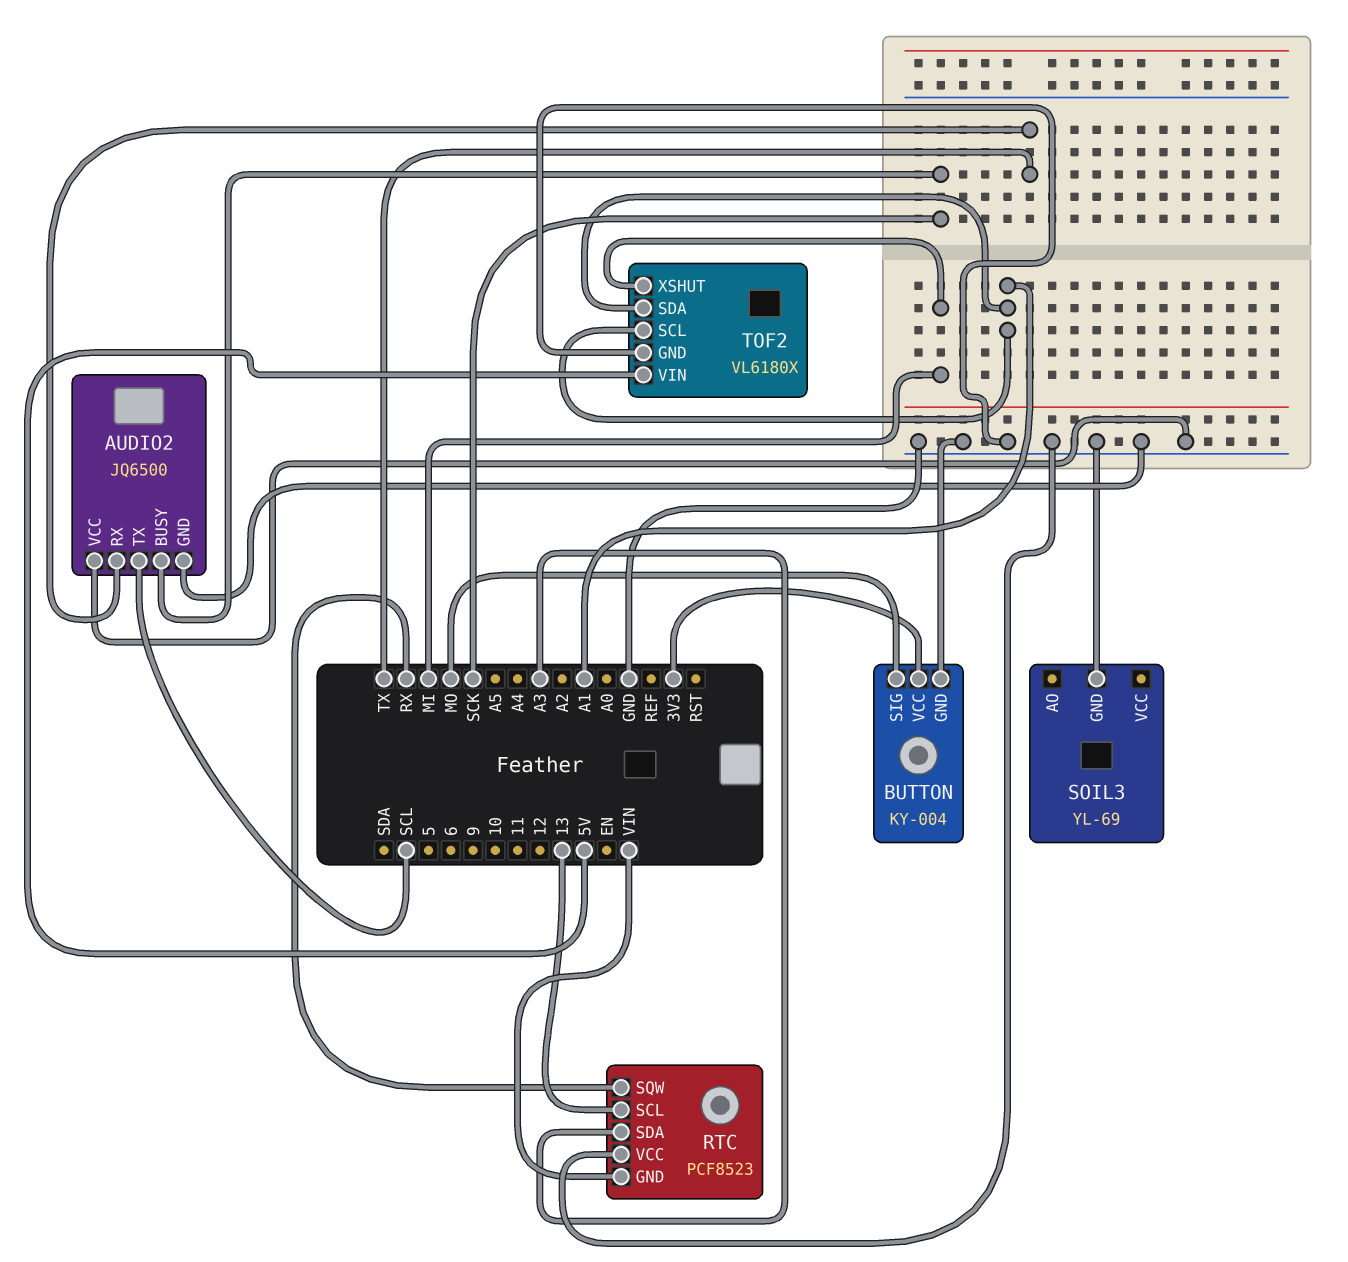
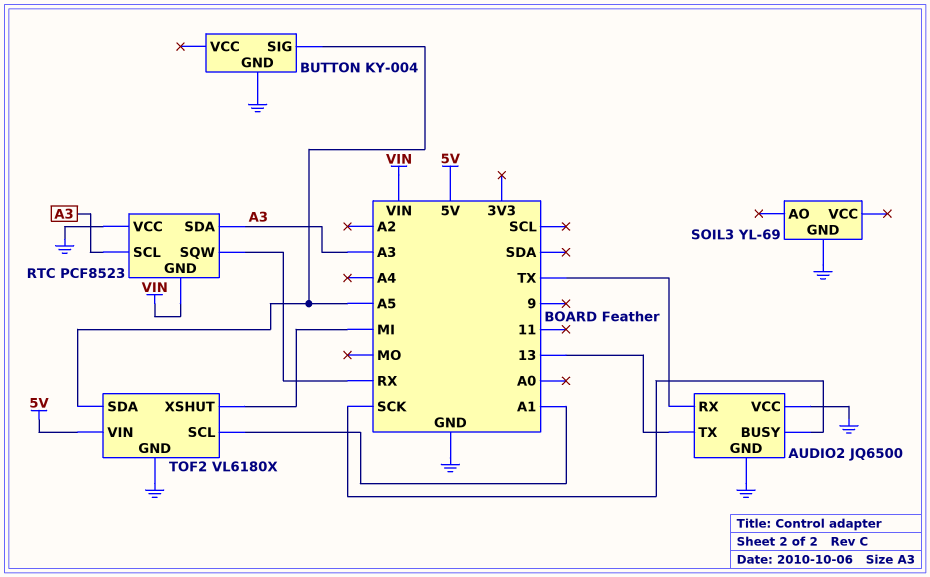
AUDIO2 pin TX: SCL -> 13
BUTTON pin SIG: MO -> A5
BUTTON pin VCC: 3V3 -> none
RTC pin SCL: 13 -> A3
TOF2 pin SDA: A1 -> A5

